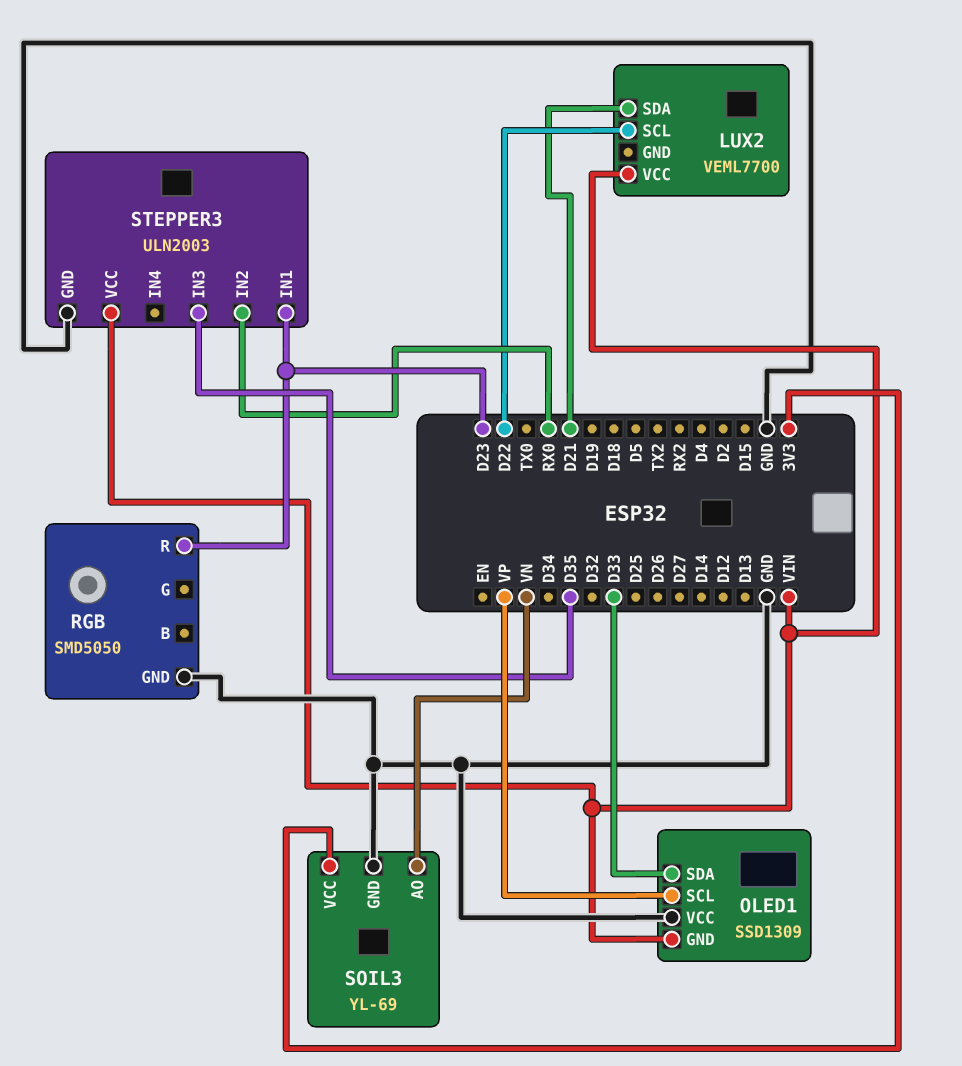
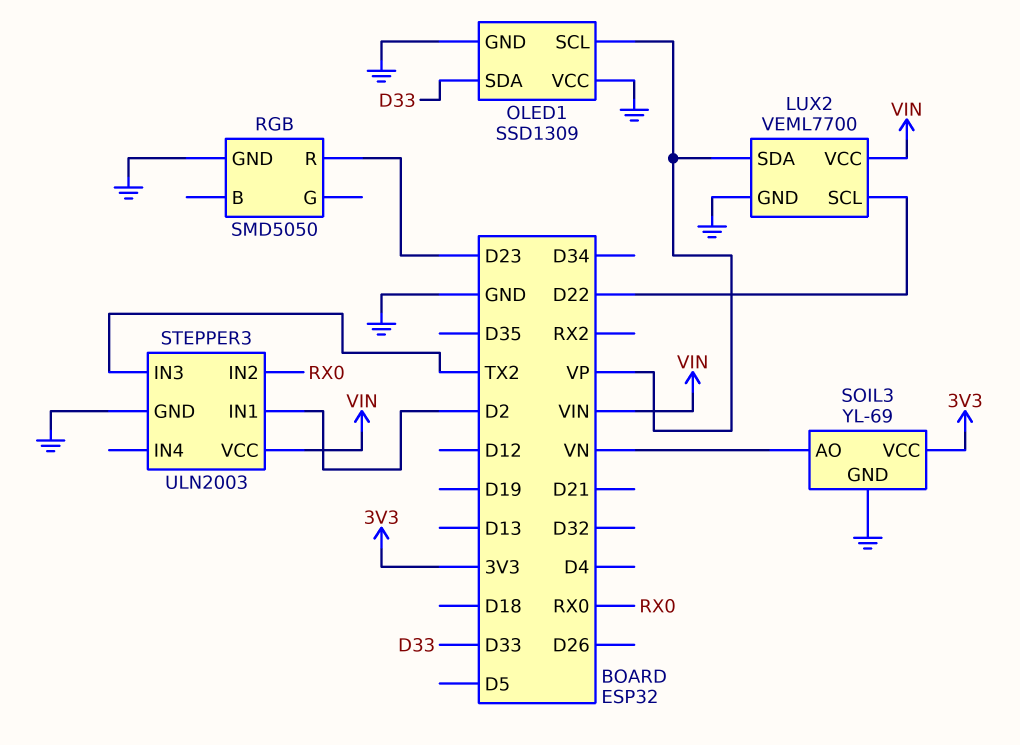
LUX2 pin GND: none -> GND
LUX2 pin SDA: D21 -> VP
OLED1 pin GND: VIN -> GND
STEPPER3 pin IN1: D23 -> D2
STEPPER3 pin IN3: D35 -> TX2

